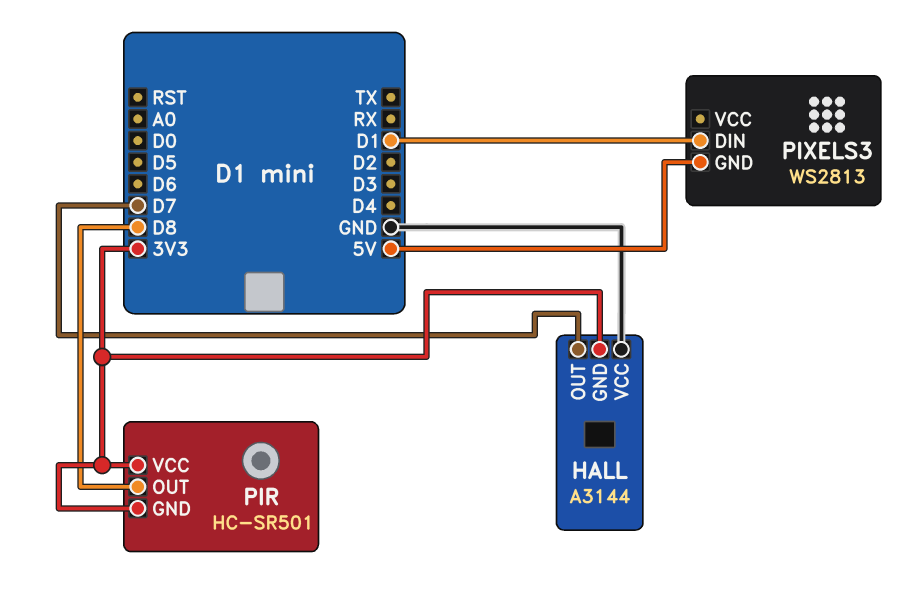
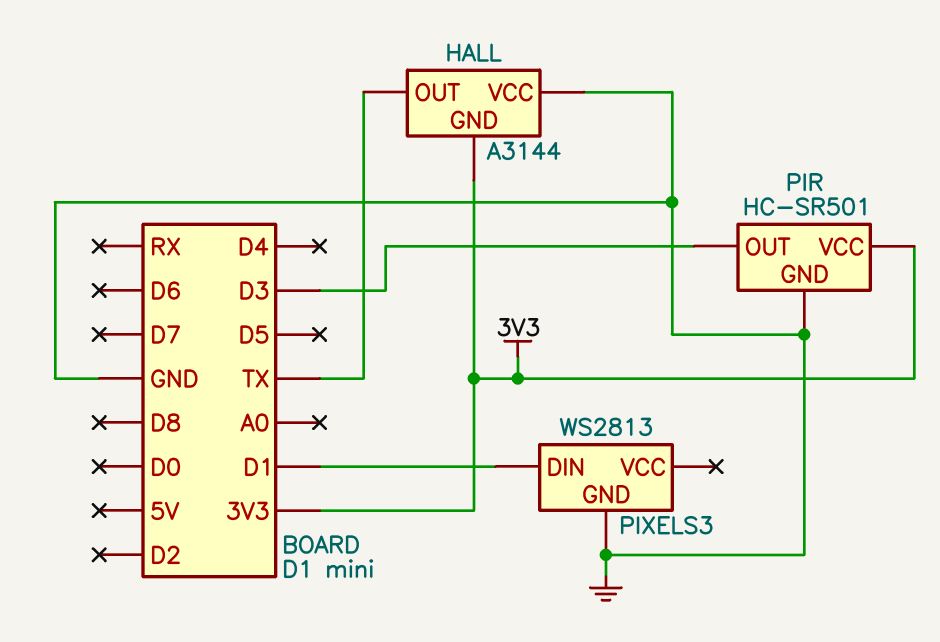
HALL pin OUT: D7 -> TX
PIR pin GND: 3V3 -> GND
PIR pin OUT: D8 -> D3
PIXELS3 pin GND: 5V -> GND

